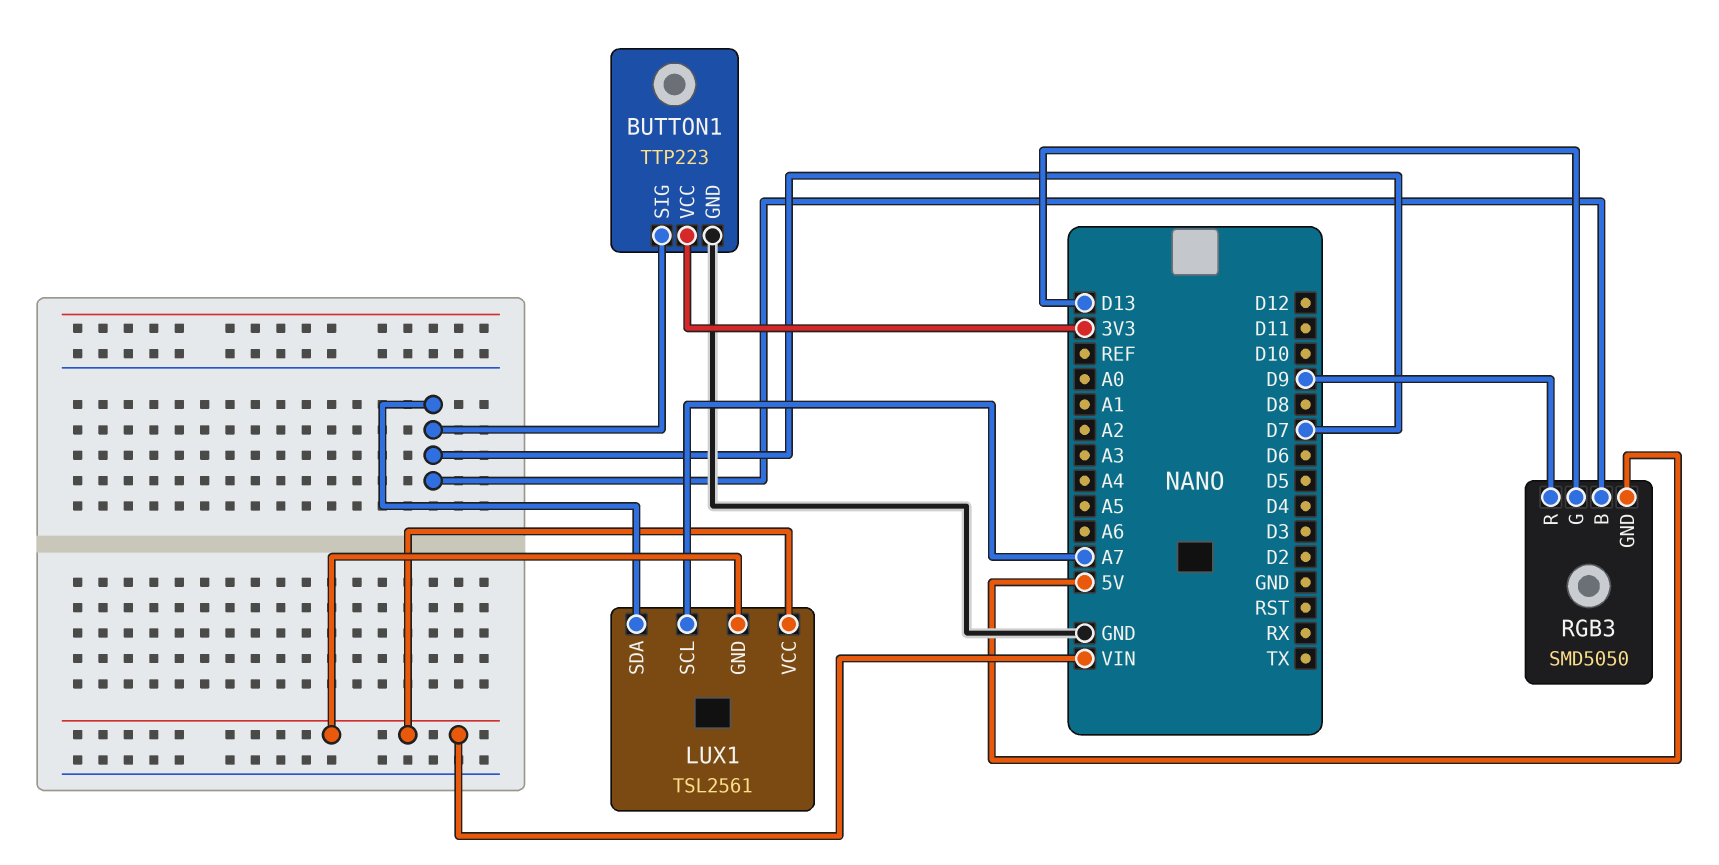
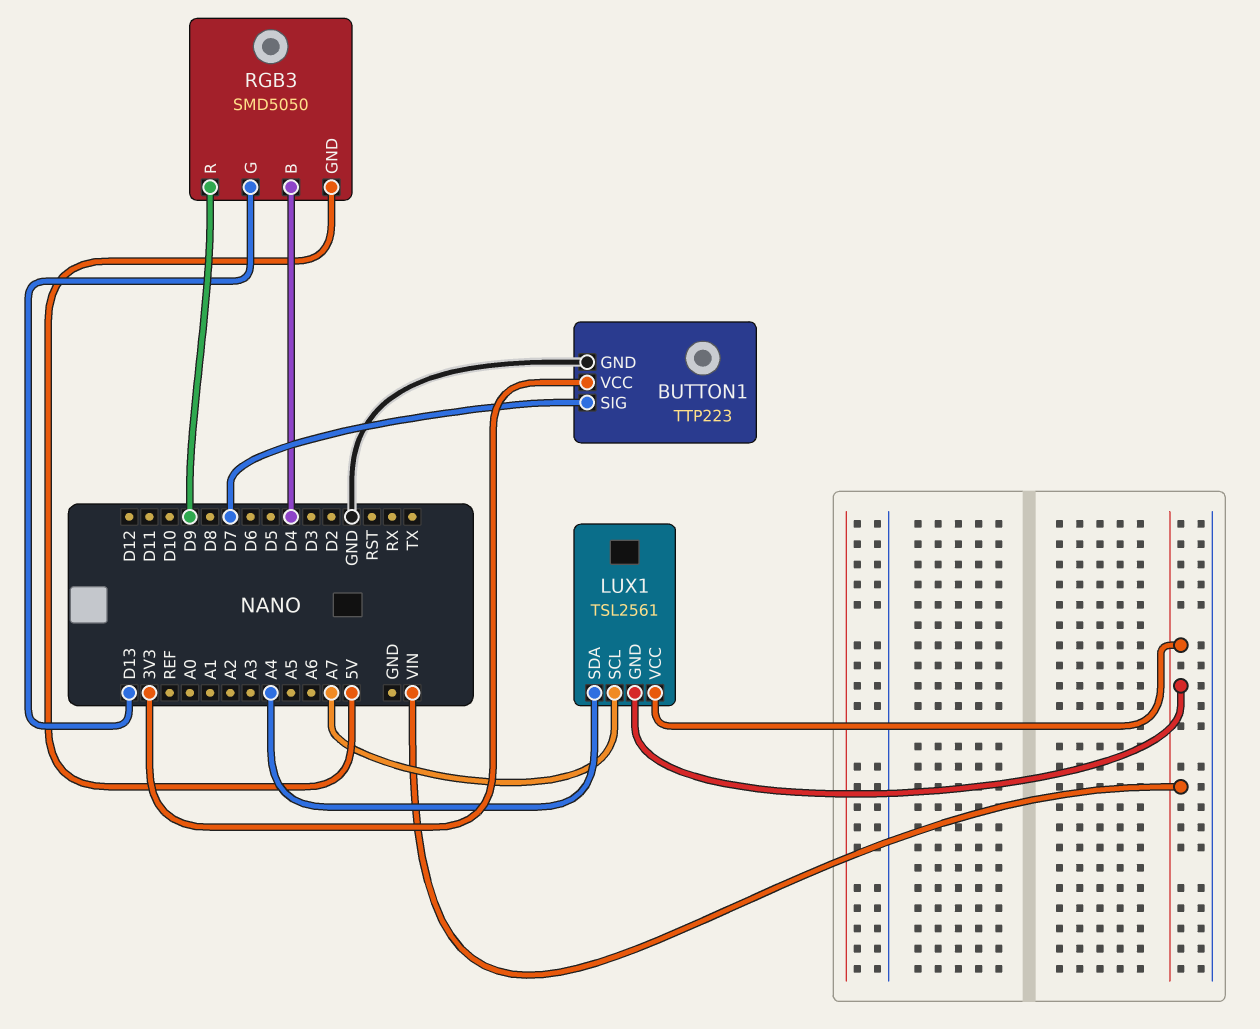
LUX1 pin SDA: D7 -> A4
RGB3 pin B: D7 -> D4

